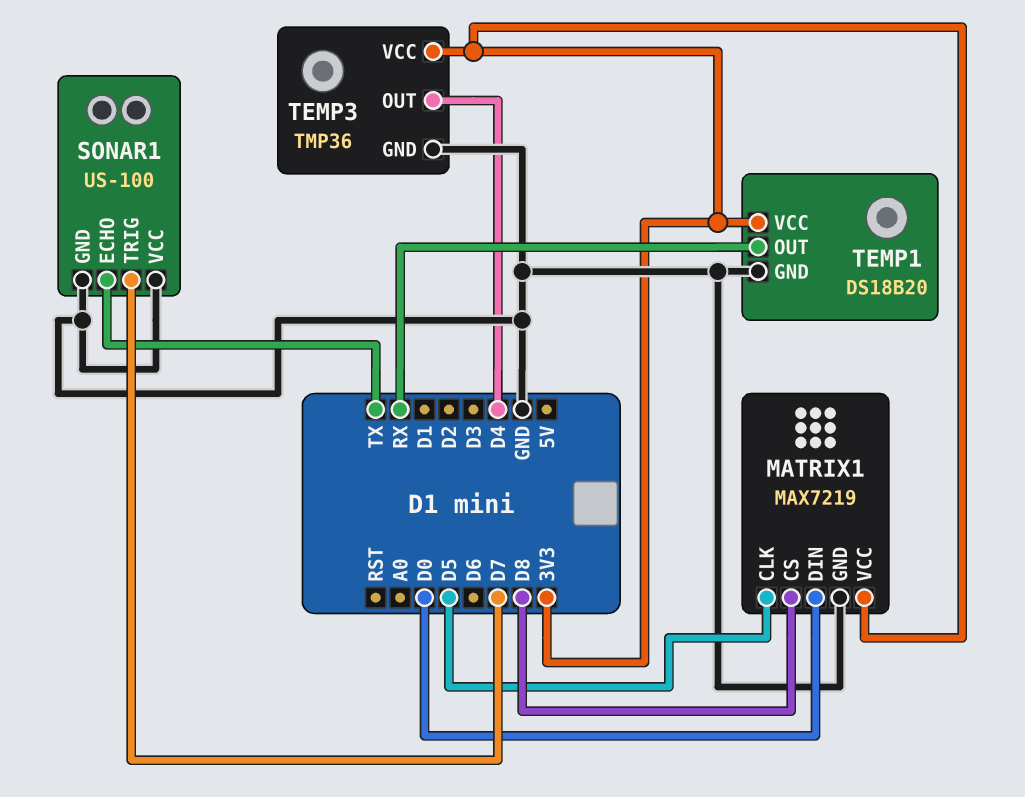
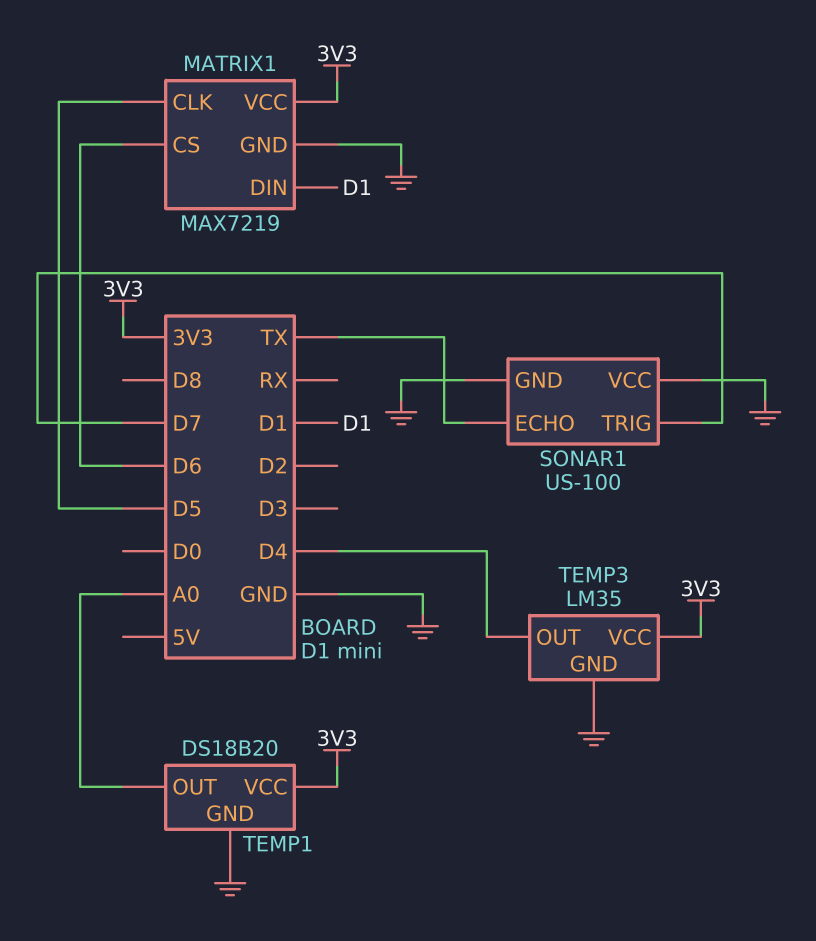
MATRIX1 pin CS: D8 -> D6
MATRIX1 pin DIN: D0 -> D1
TEMP1 pin OUT: RX -> A0
TEMP3: TMP36 -> LM35

